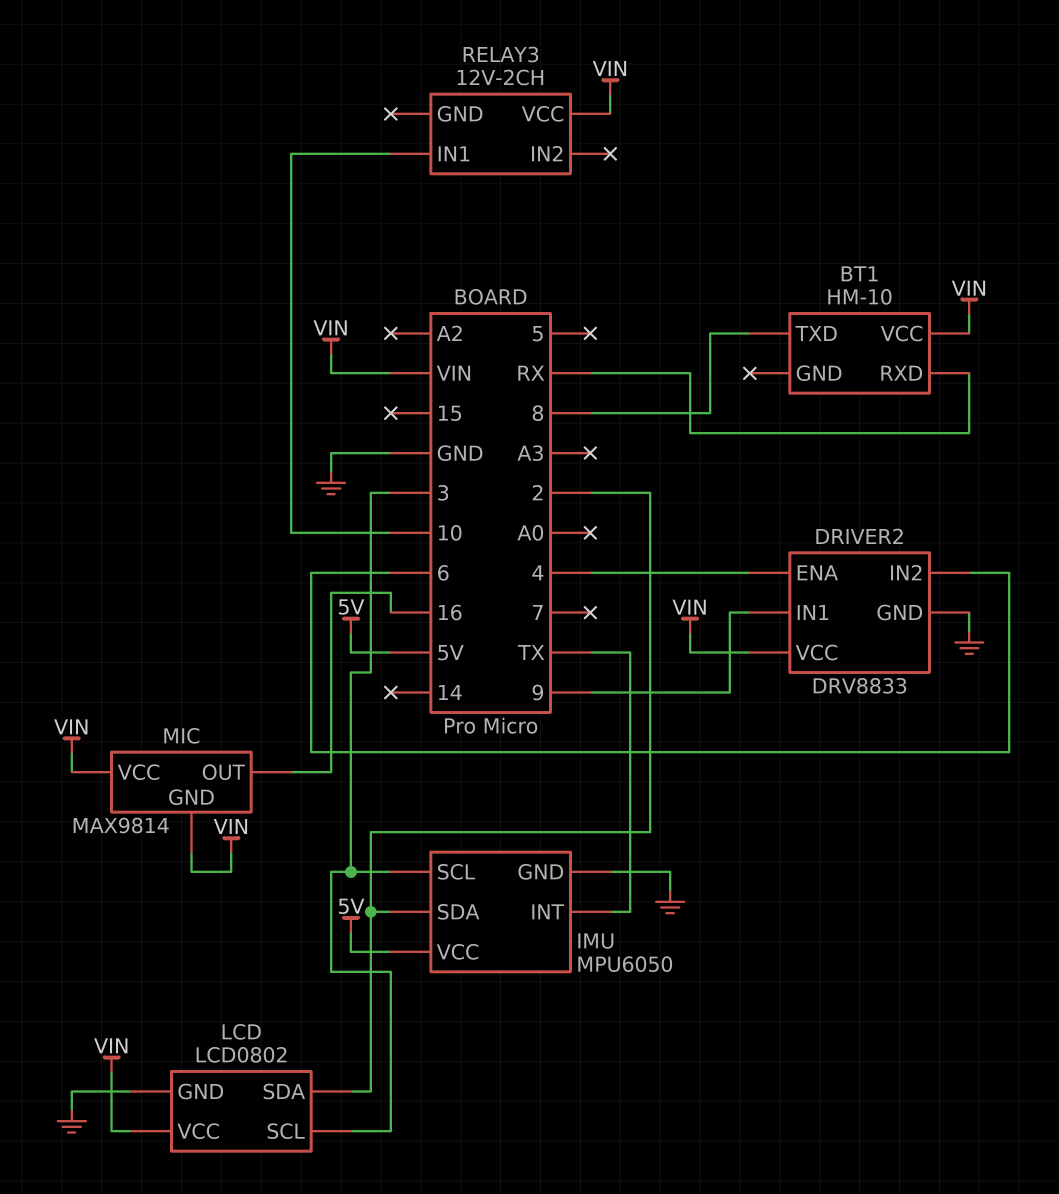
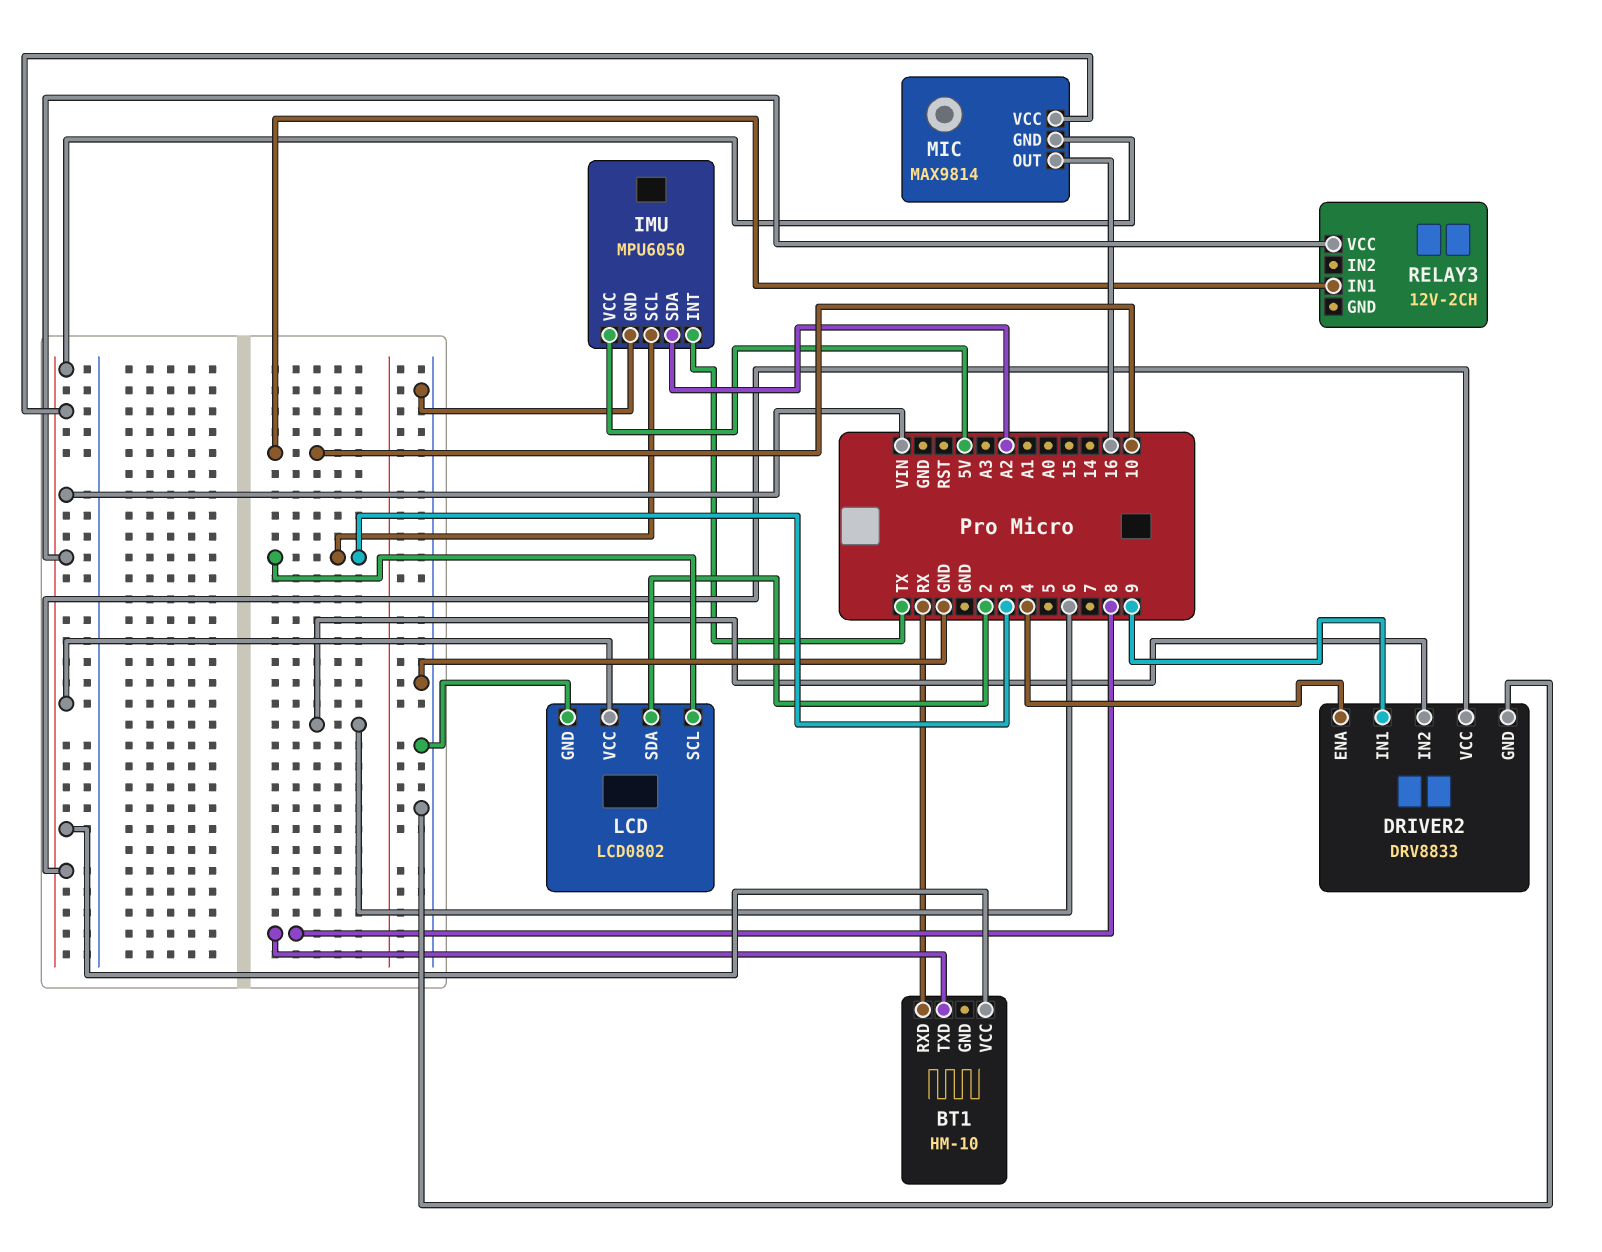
IMU pin SDA: 2 -> A2

